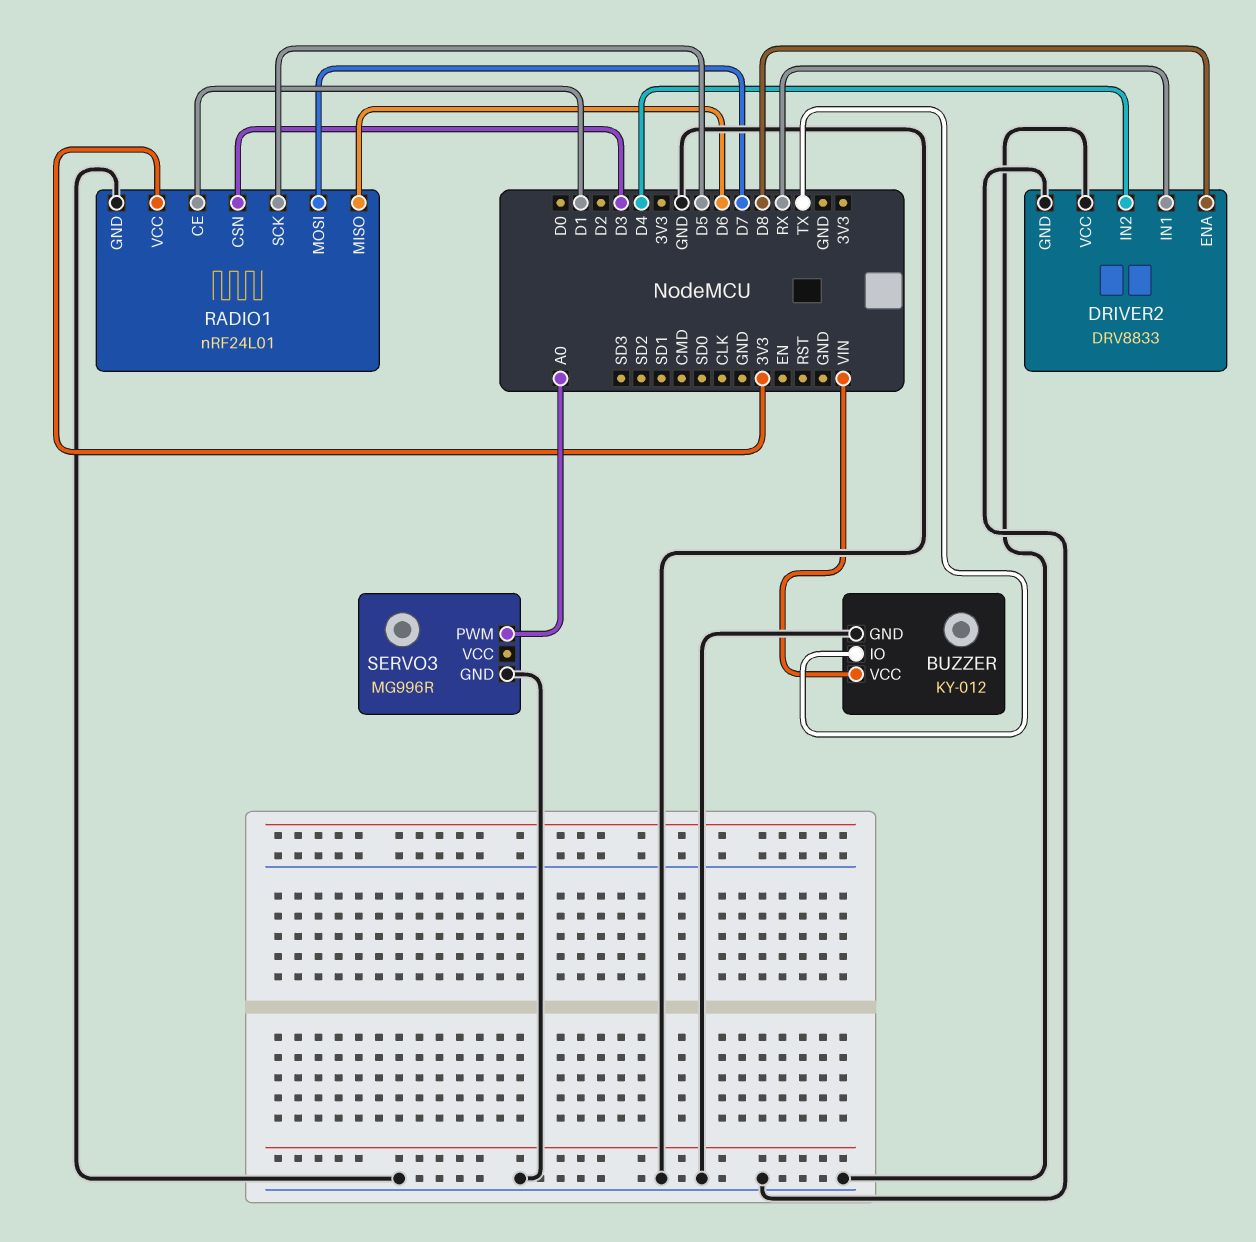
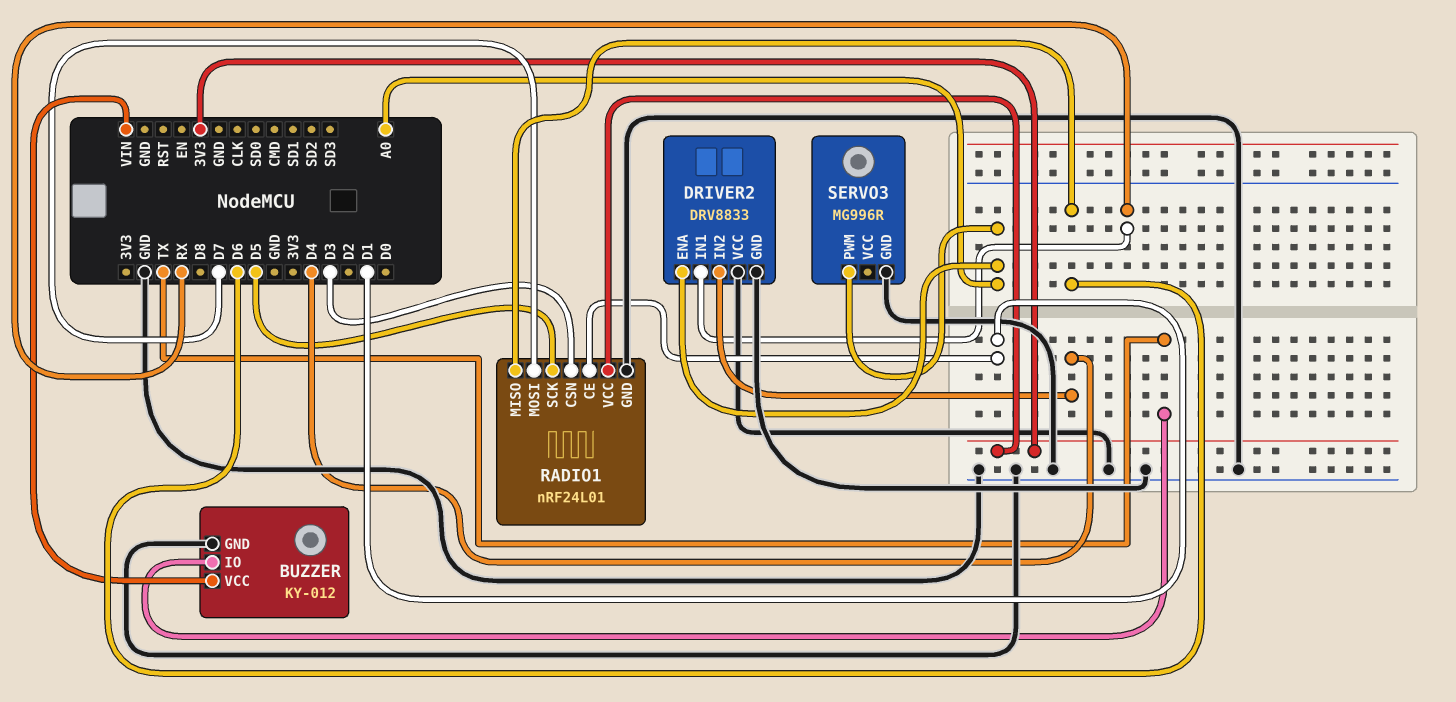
DRIVER2 pin ENA: D8 -> A0

